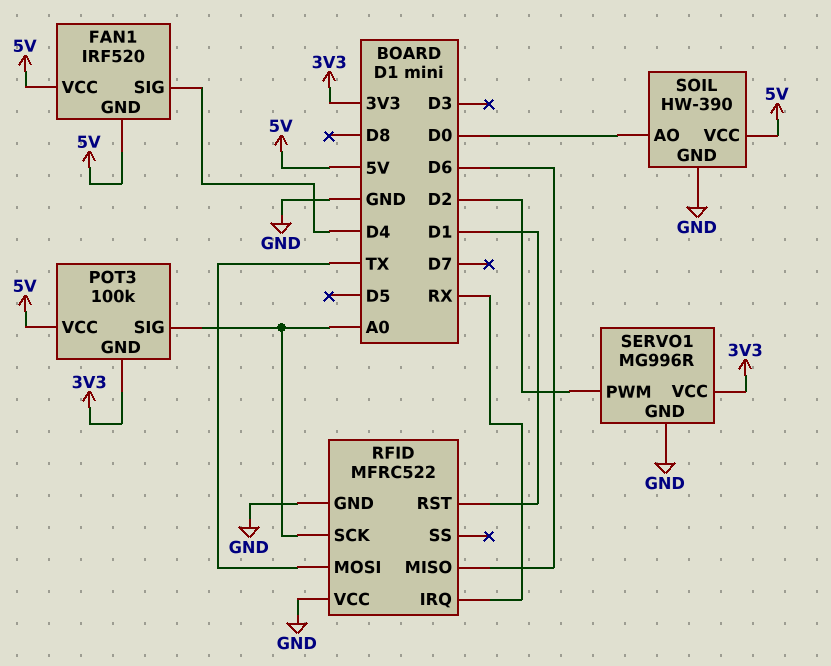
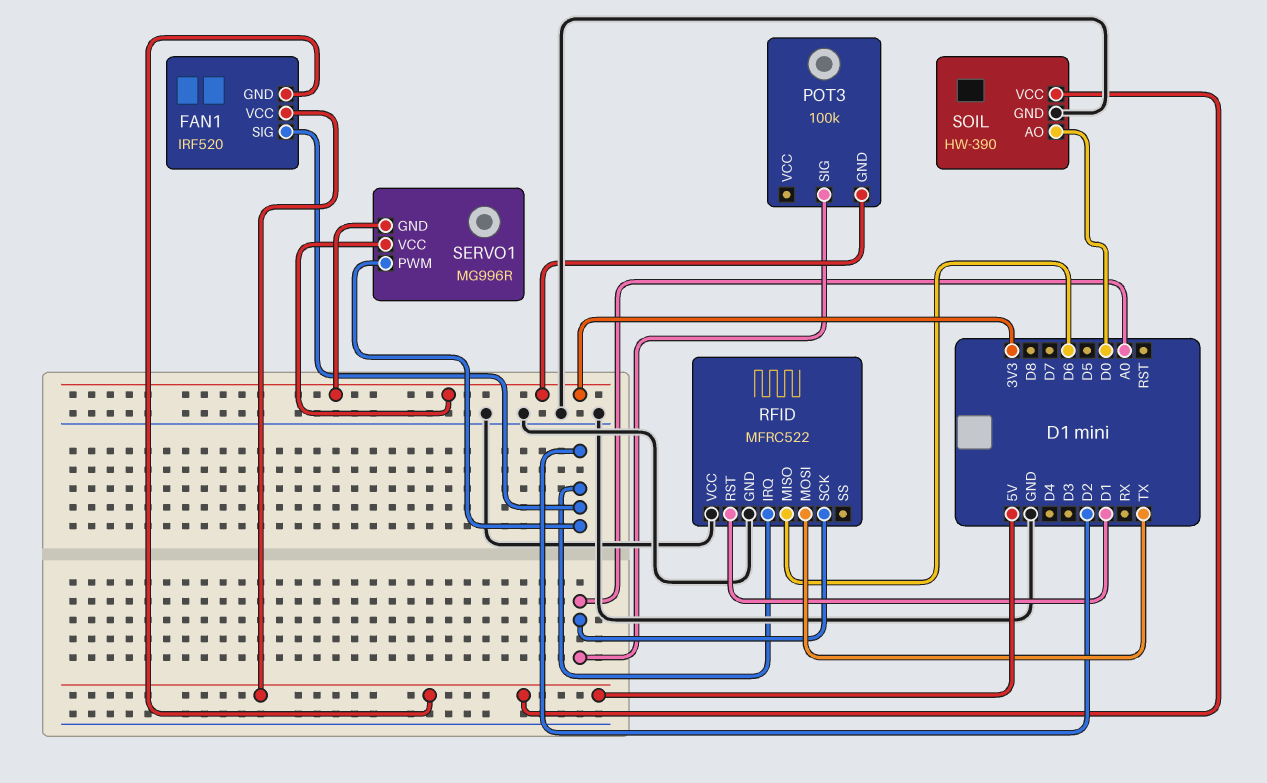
FAN1 pin SIG: D4 -> D2
POT3 pin VCC: 5V -> none
RFID pin IRQ: RX -> D2
SERVO1 pin GND: GND -> 3V3

